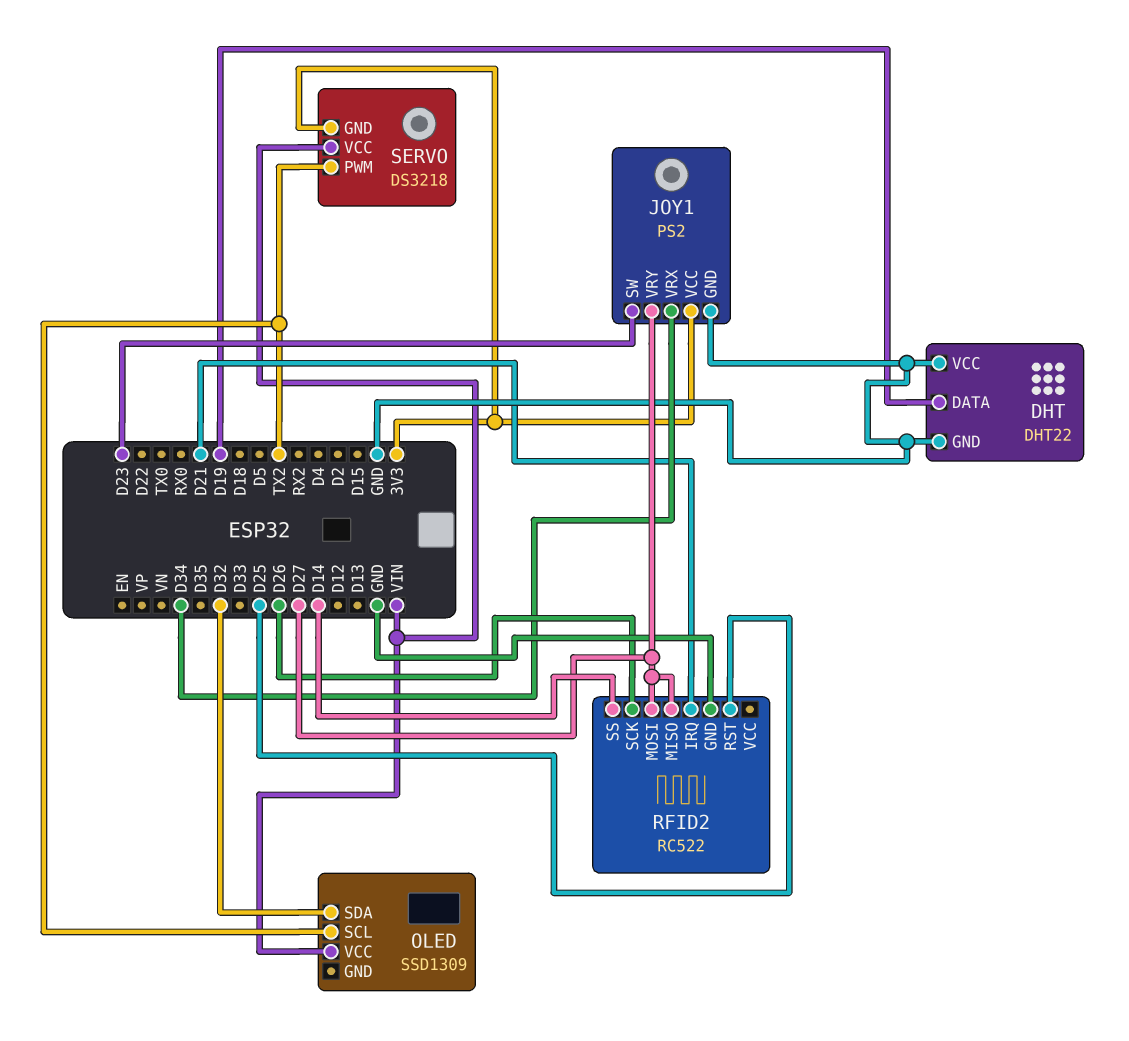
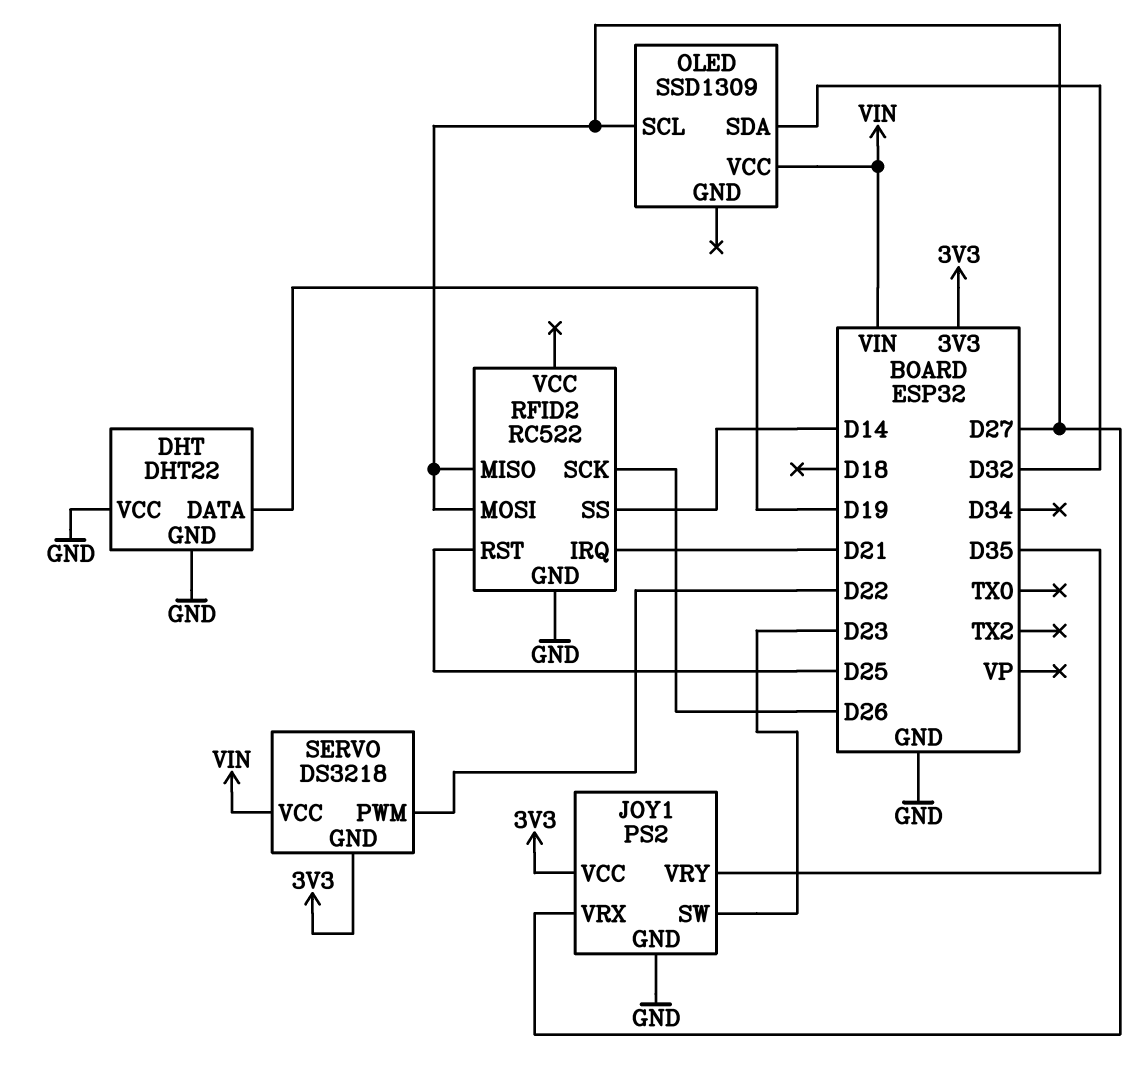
JOY1 pin VRX: D34 -> D27
JOY1 pin VRY: D27 -> D35
OLED pin SCL: TX2 -> D27
SERVO pin PWM: TX2 -> D22

